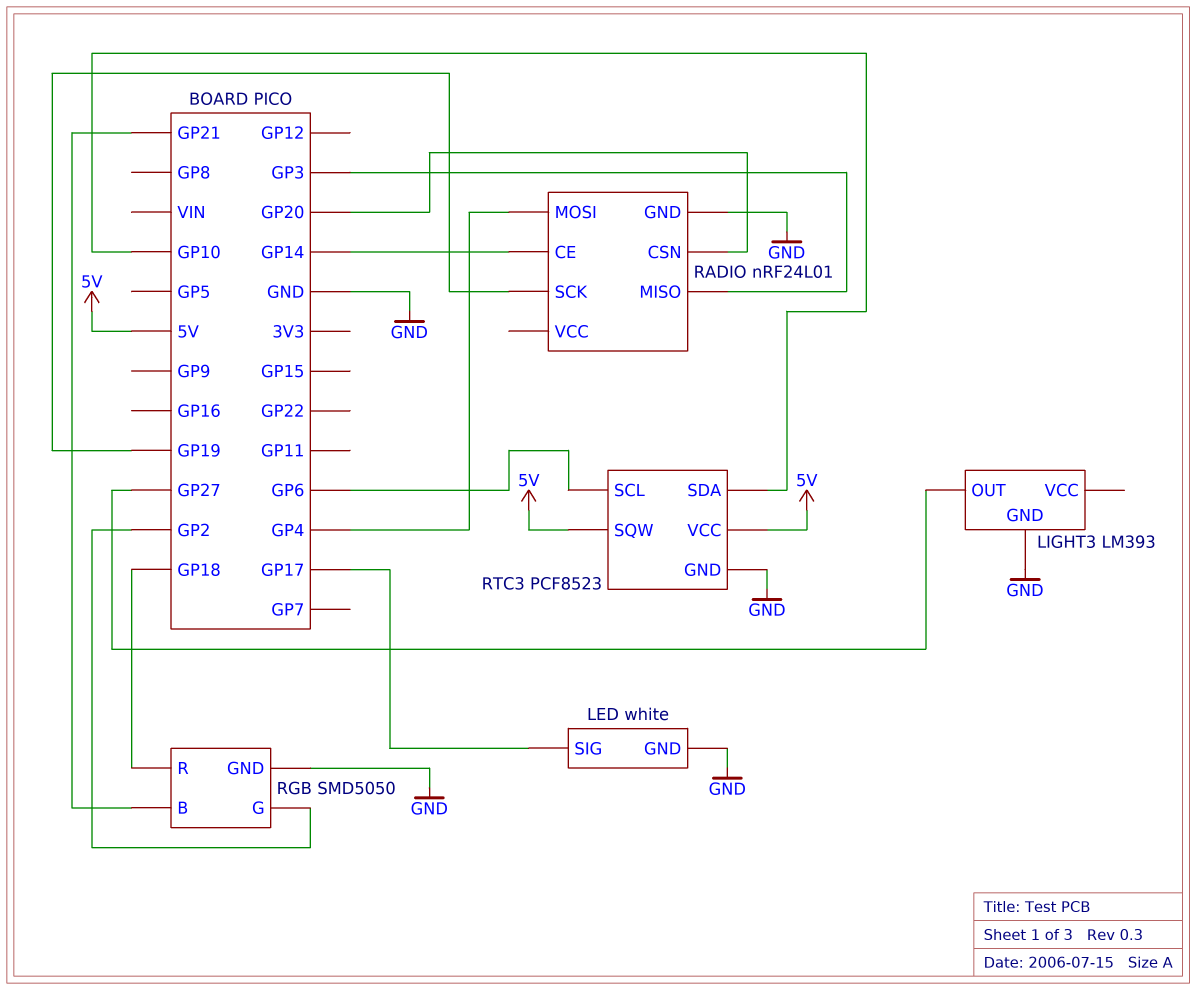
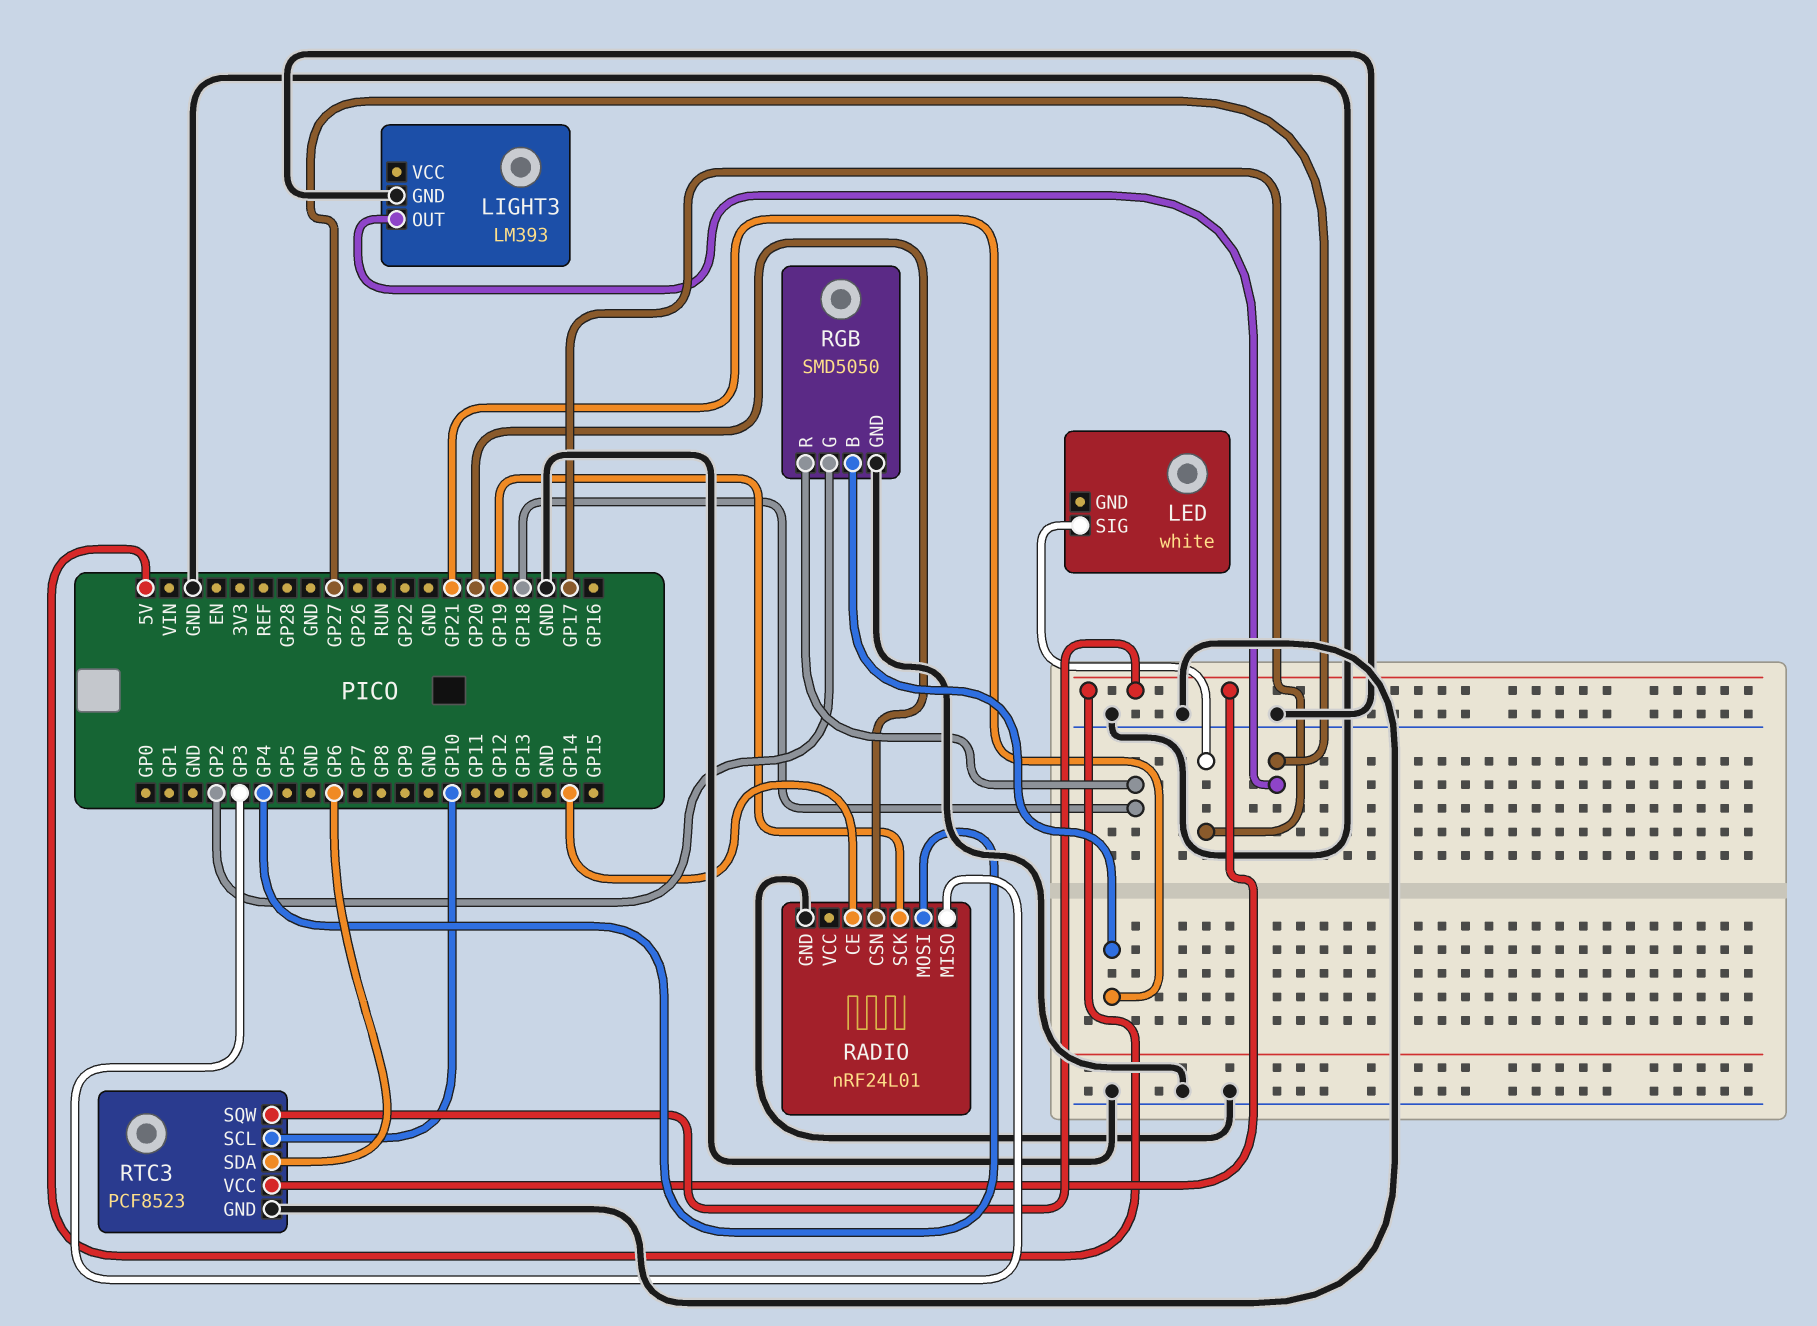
LED pin GND: GND -> none
RTC3 pin SCL: GP6 -> GP10
RTC3 pin SDA: GP10 -> GP6

